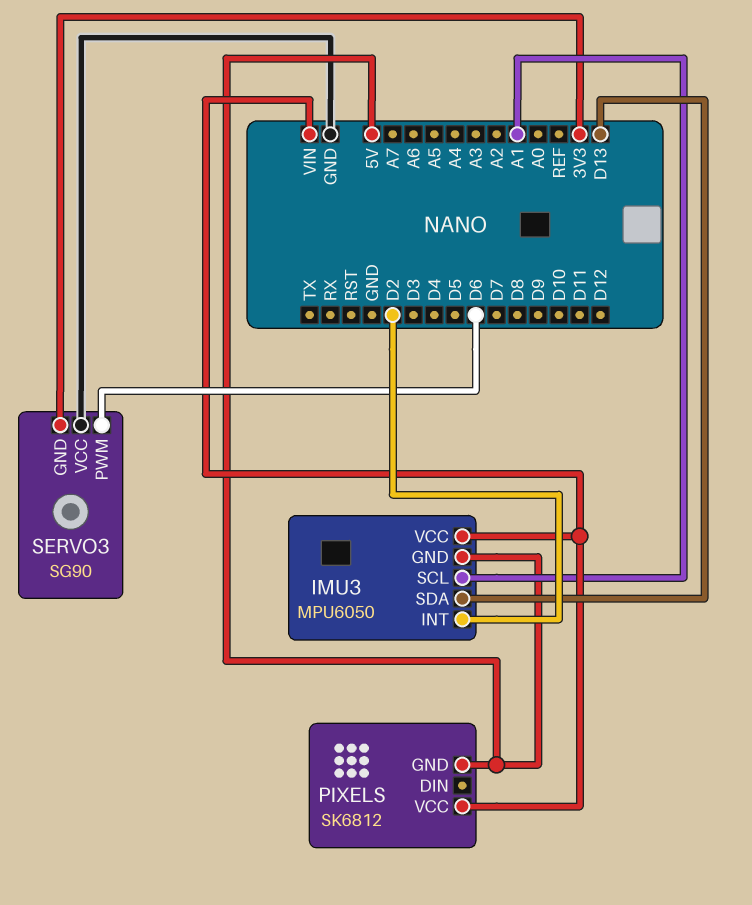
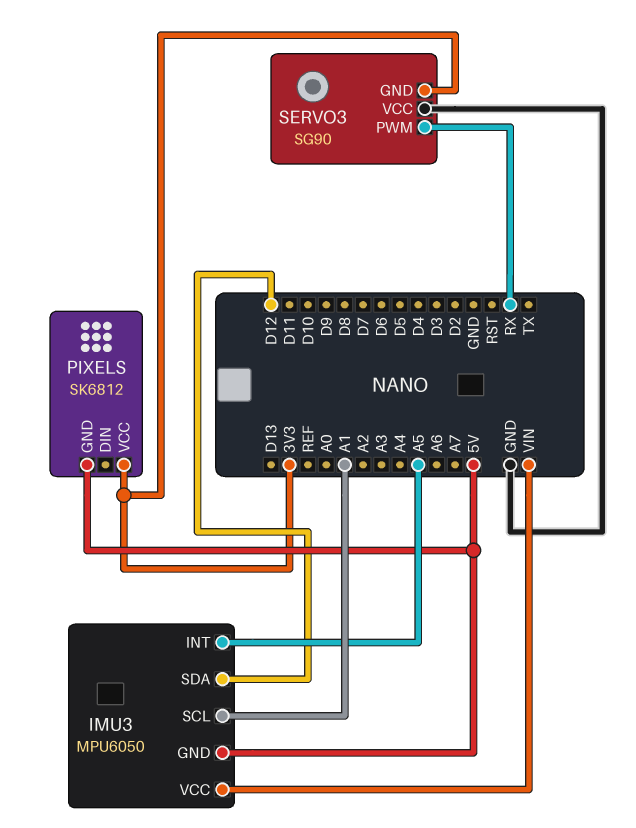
IMU3 pin INT: D2 -> A5
IMU3 pin SDA: D13 -> D12
PIXELS pin VCC: VIN -> 3V3
SERVO3 pin PWM: D6 -> RX

